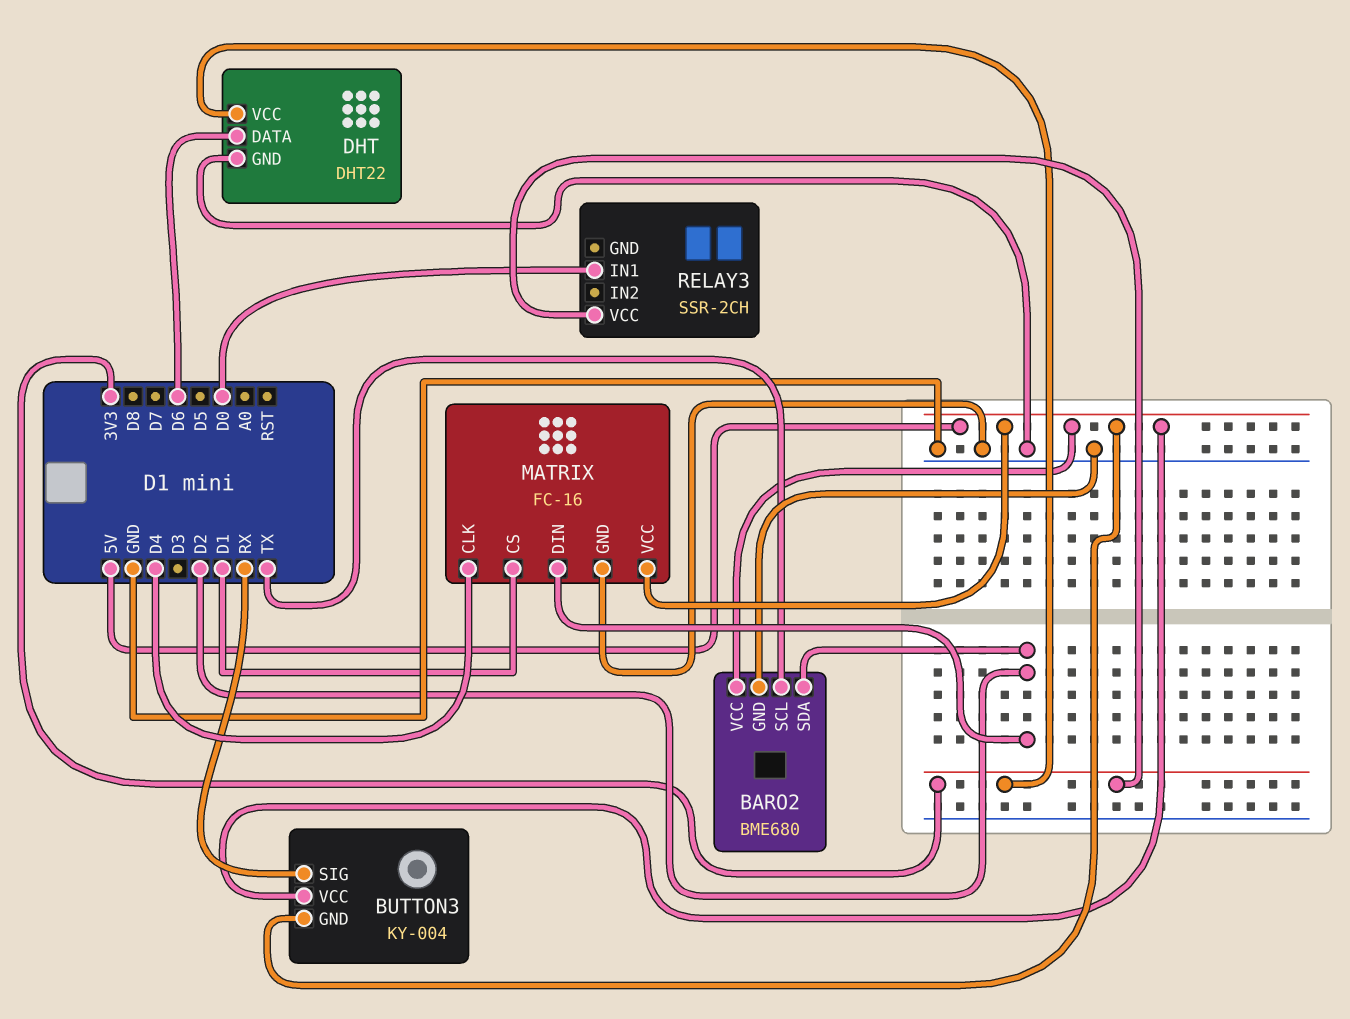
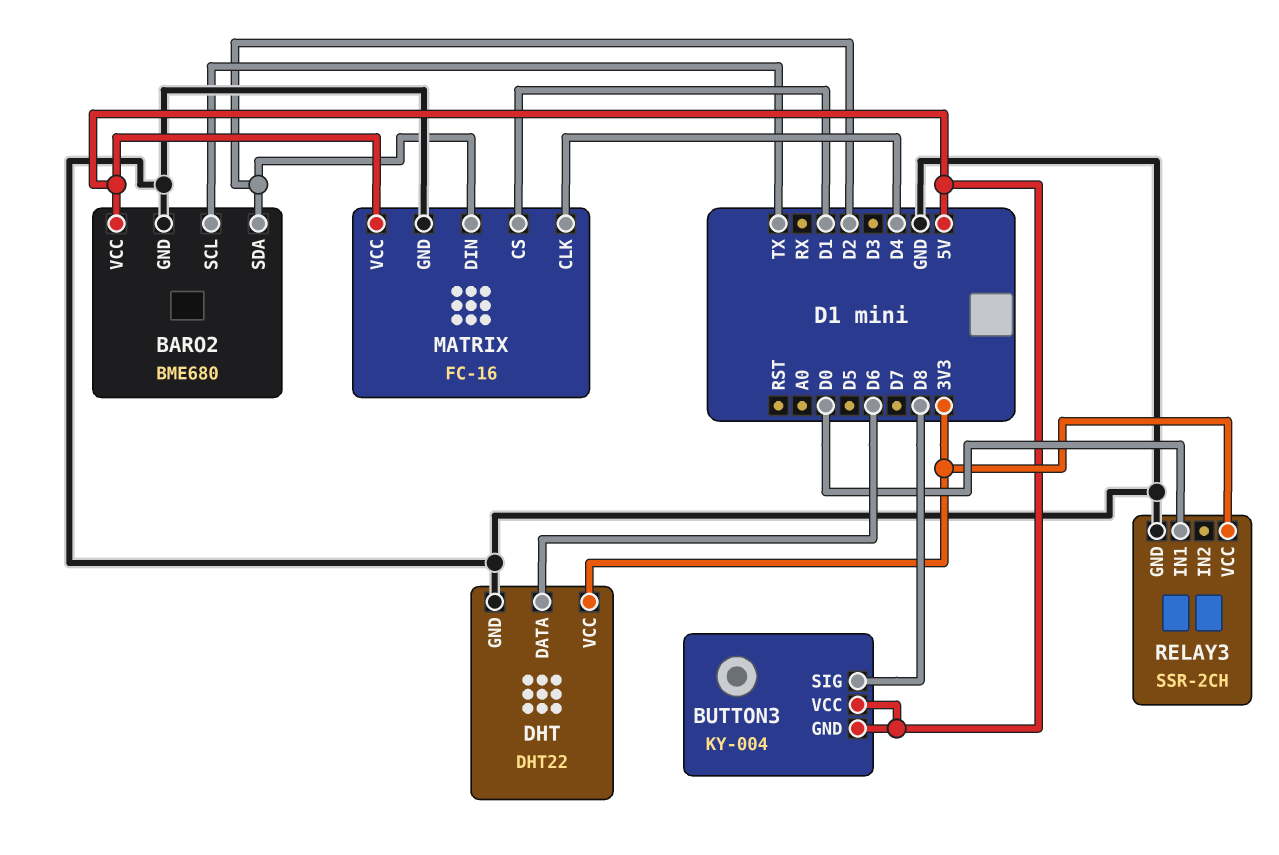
BUTTON3 pin SIG: RX -> D8
RELAY3 pin GND: none -> GND

